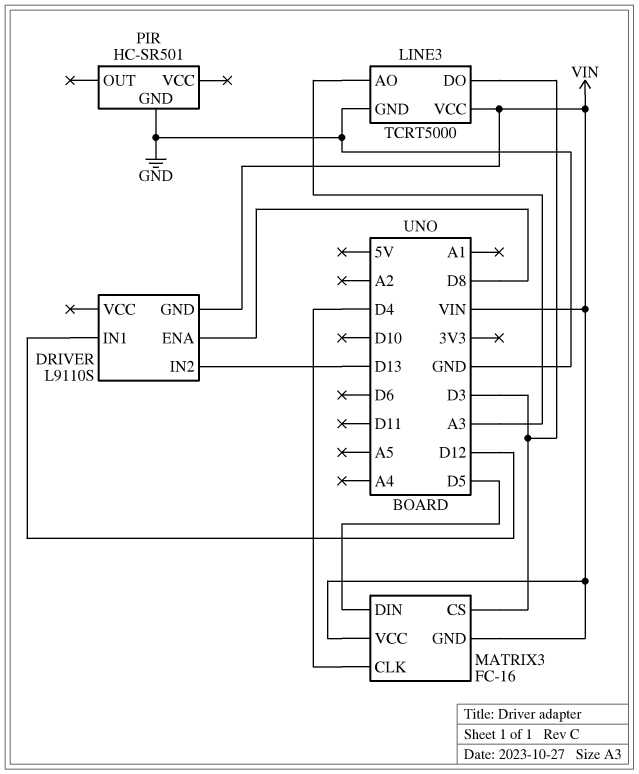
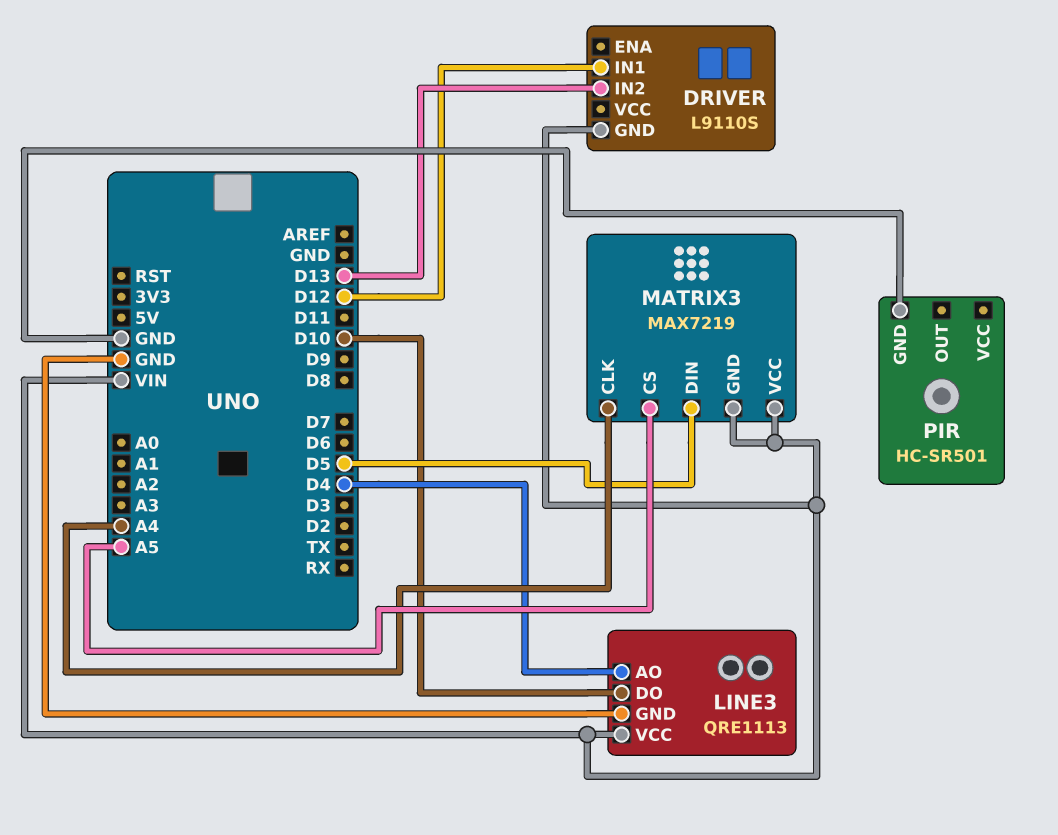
DRIVER pin ENA: D8 -> none
LINE3: TCRT5000 -> QRE1113
LINE3 pin AO: A3 -> D4
LINE3 pin DO: D3 -> D10
MATRIX3: FC-16 -> MAX7219
MATRIX3 pin CLK: D4 -> A4
MATRIX3 pin CS: D3 -> A5

